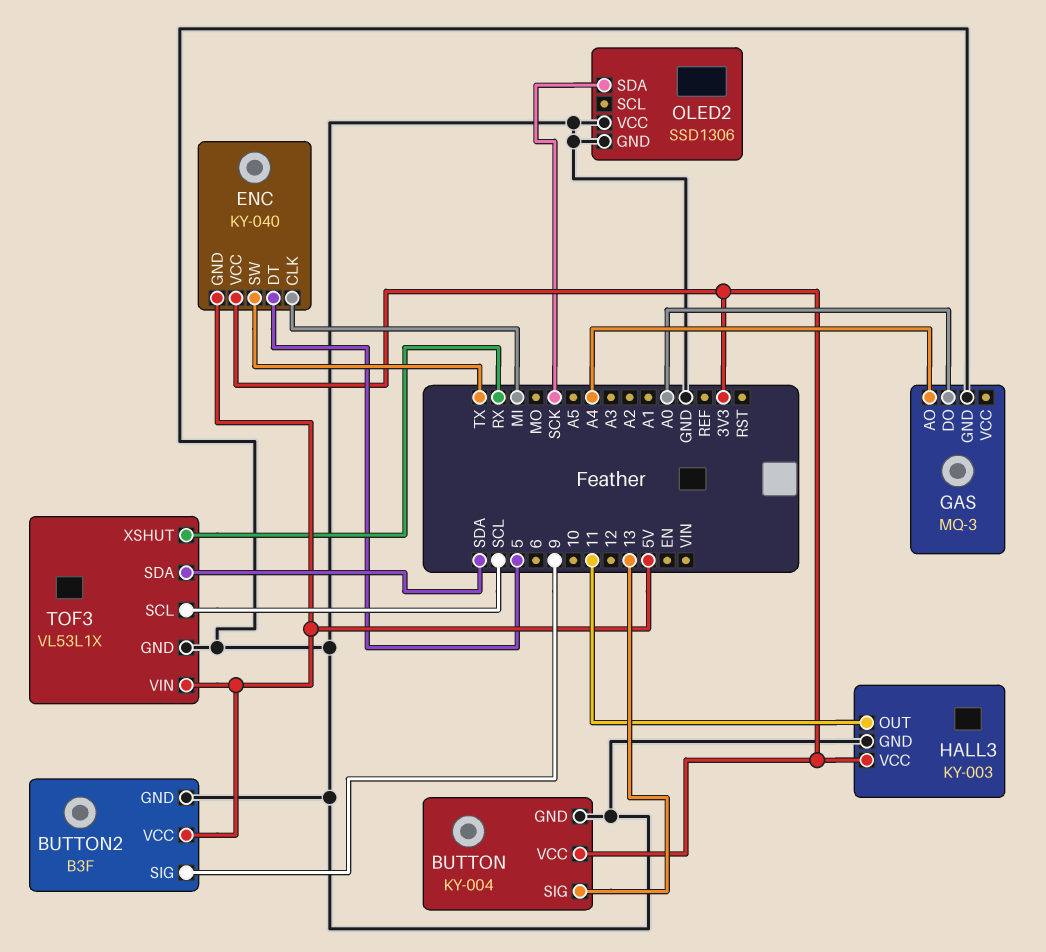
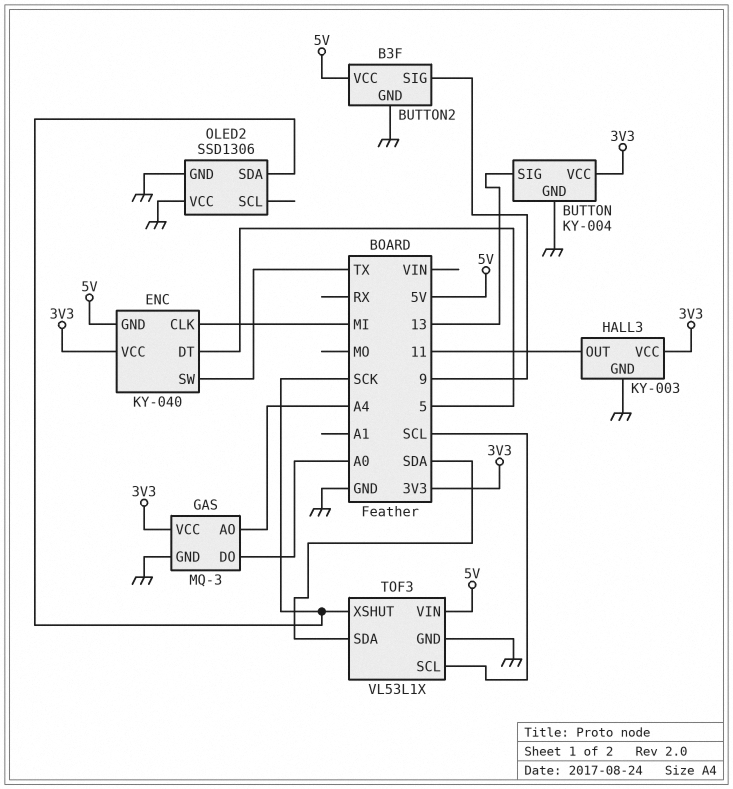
GAS pin VCC: none -> 3V3
TOF3 pin XSHUT: RX -> SCK

